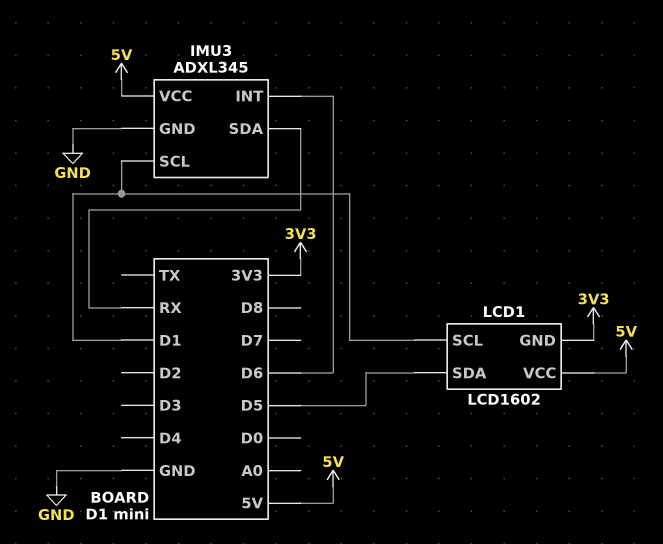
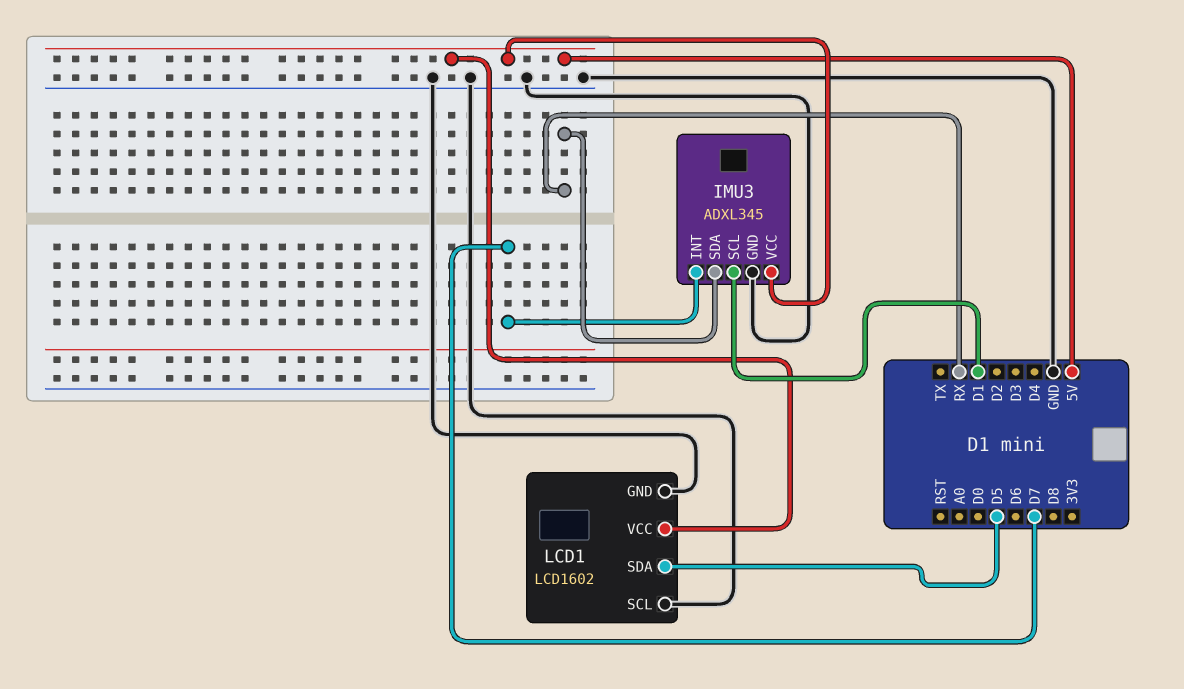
IMU3 pin INT: D6 -> D7
LCD1 pin GND: 3V3 -> GND
LCD1 pin SCL: D1 -> GND

